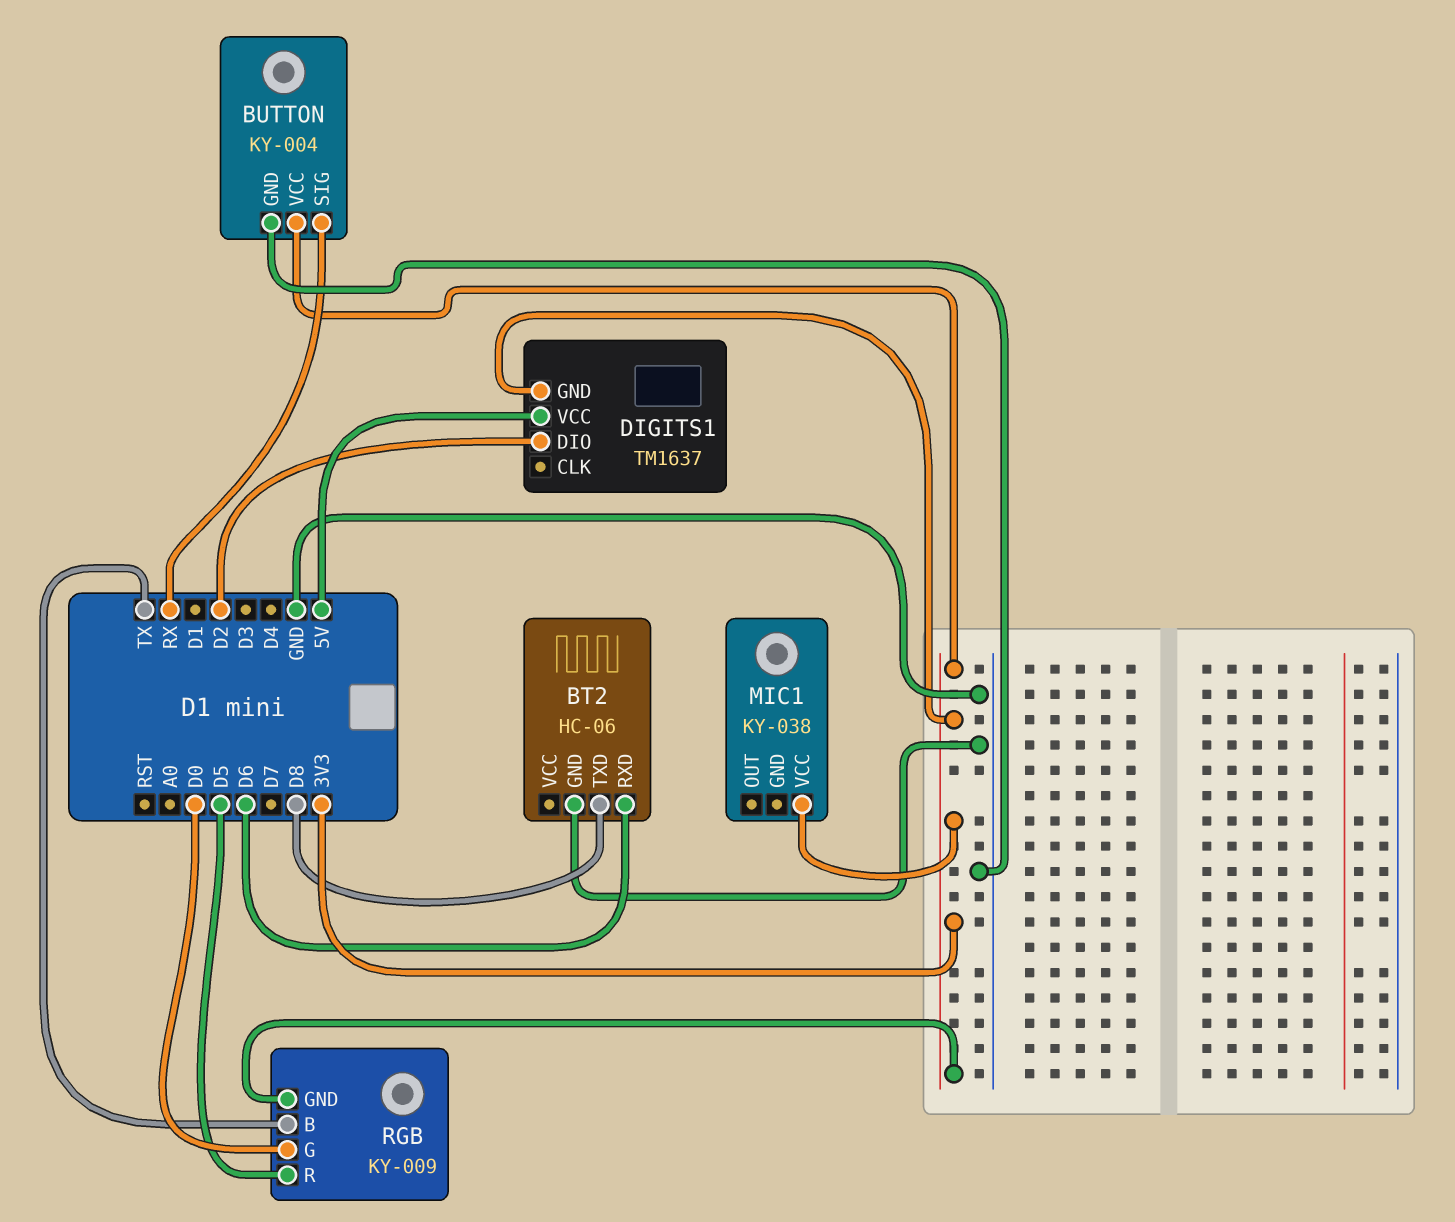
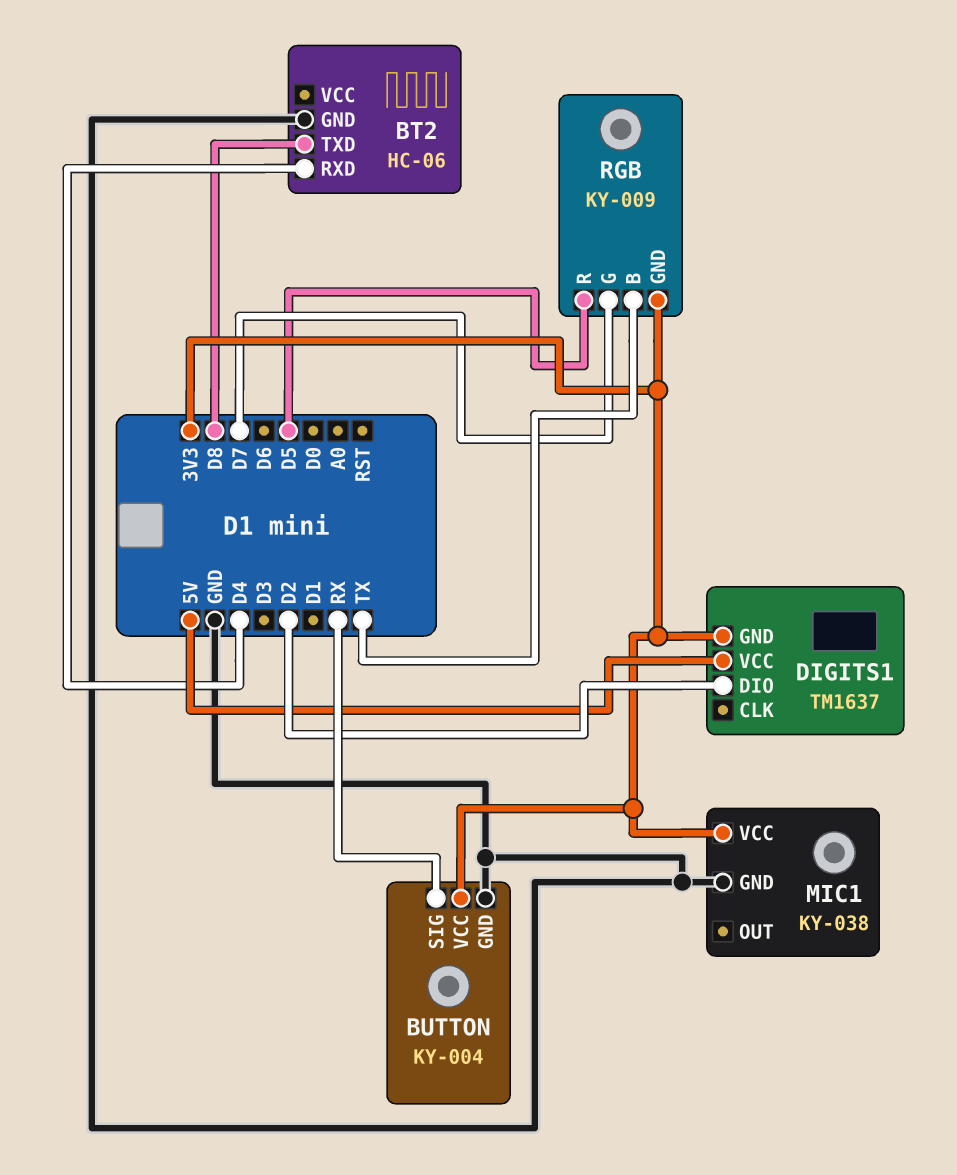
BT2 pin RXD: D6 -> D4
MIC1 pin GND: none -> GND
RGB pin G: D0 -> D7

